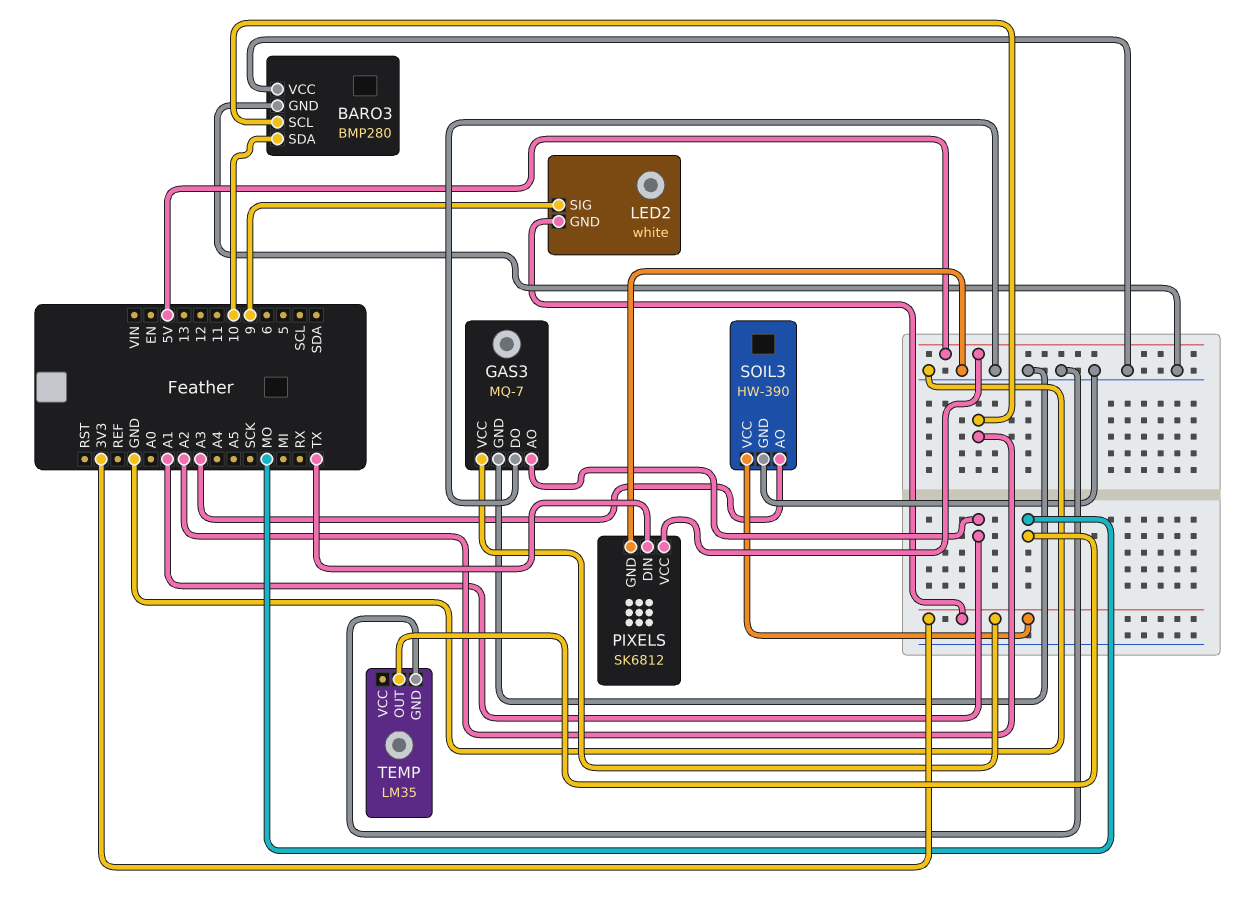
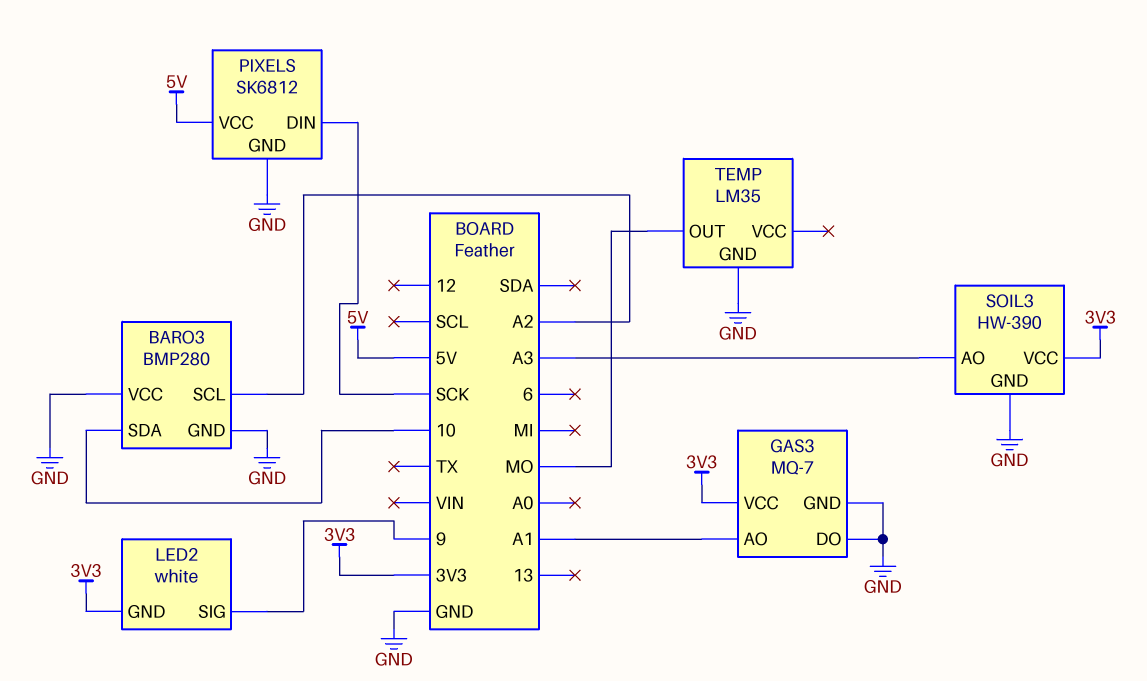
PIXELS pin DIN: TX -> SCK

